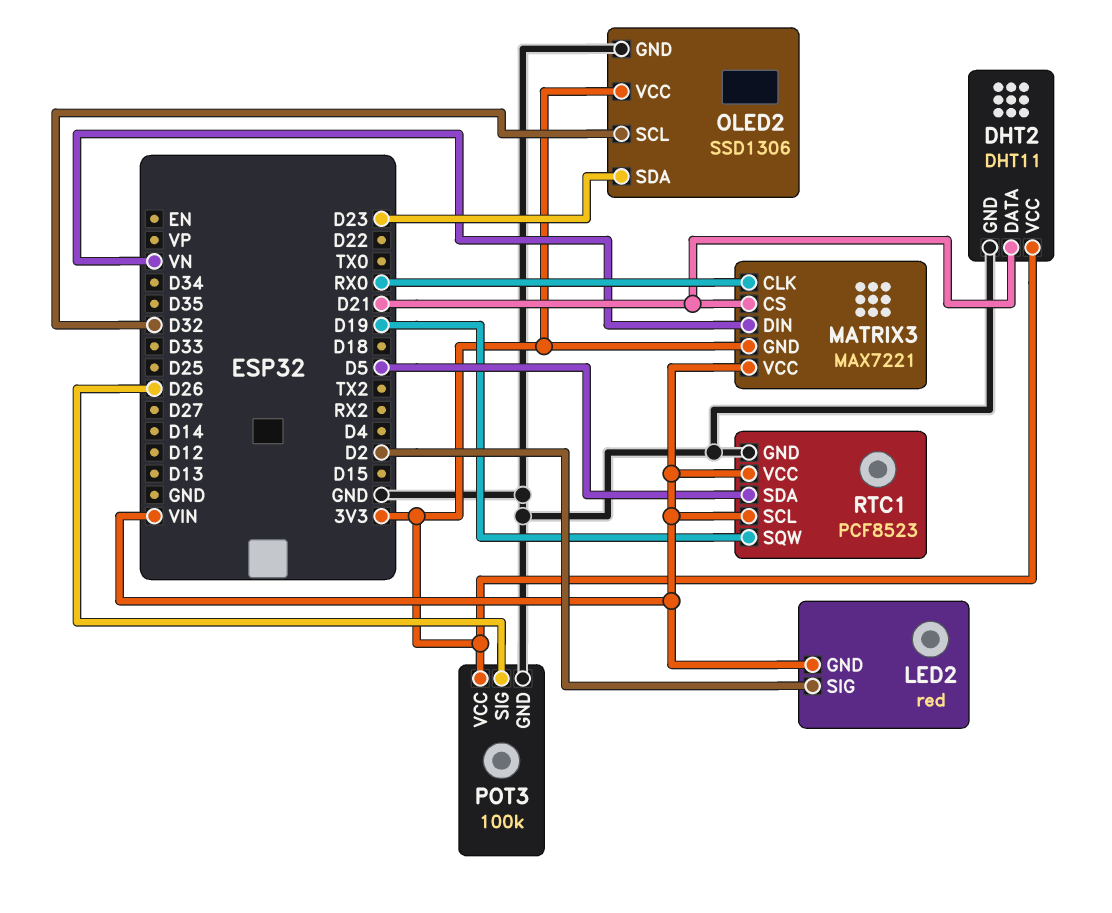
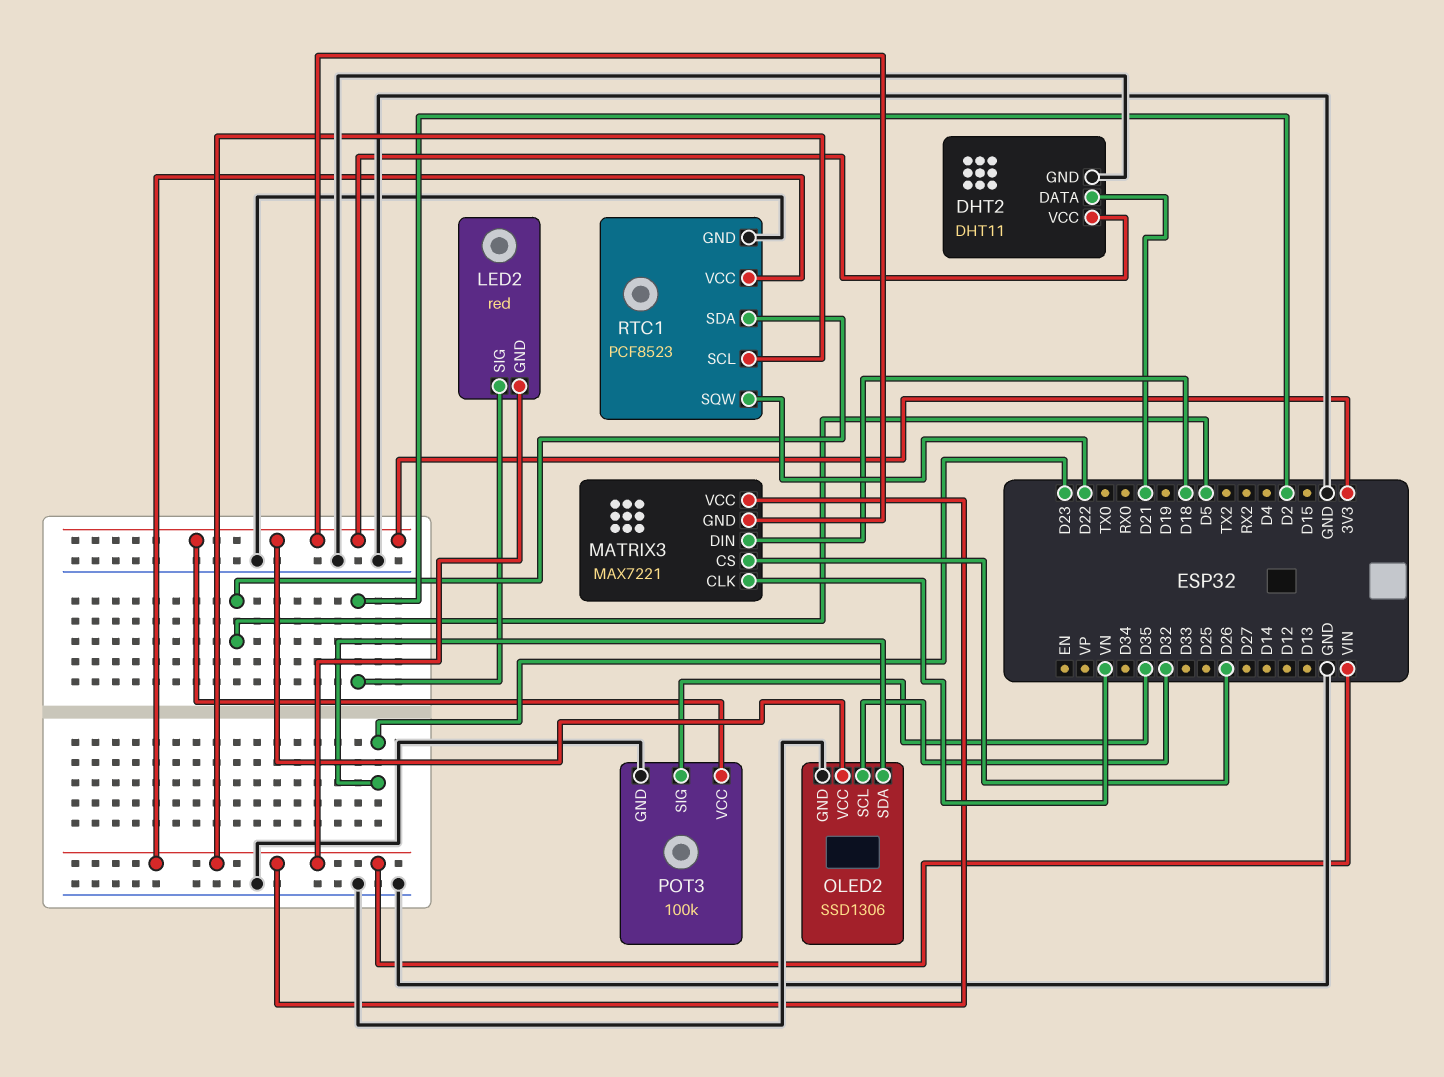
MATRIX3 pin CLK: RX0 -> VN
MATRIX3 pin CS: D21 -> D26
MATRIX3 pin DIN: VN -> D18
POT3 pin SIG: D26 -> D35
RTC1 pin SQW: D19 -> D22

